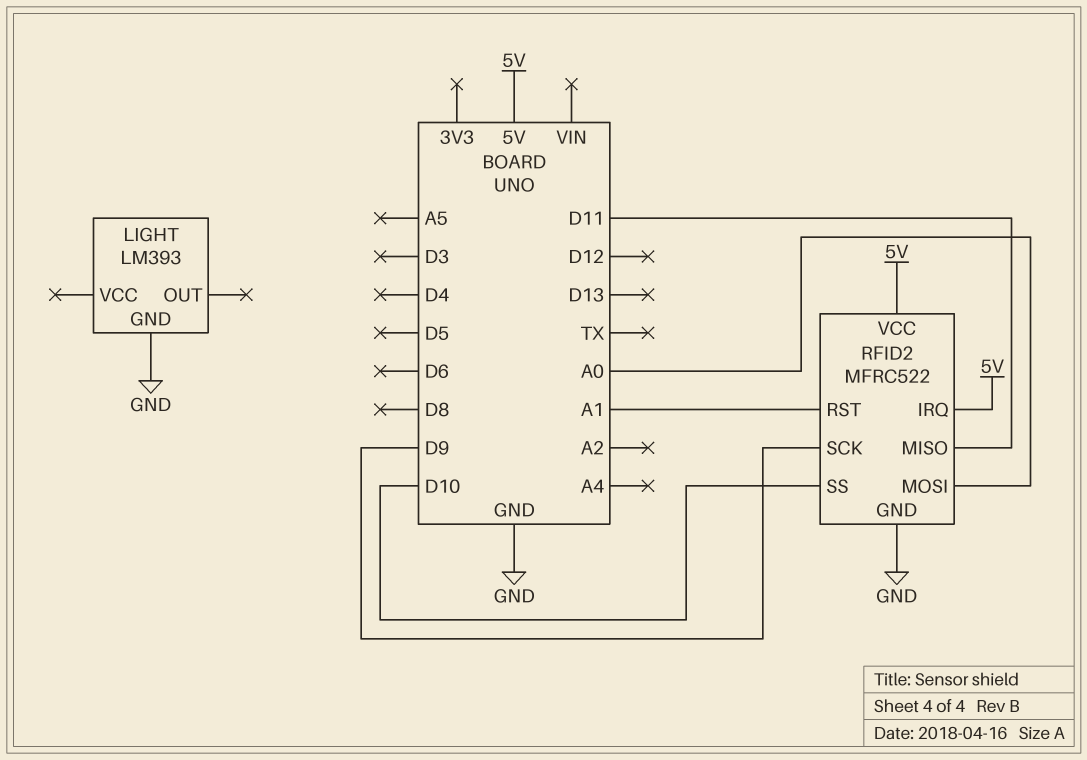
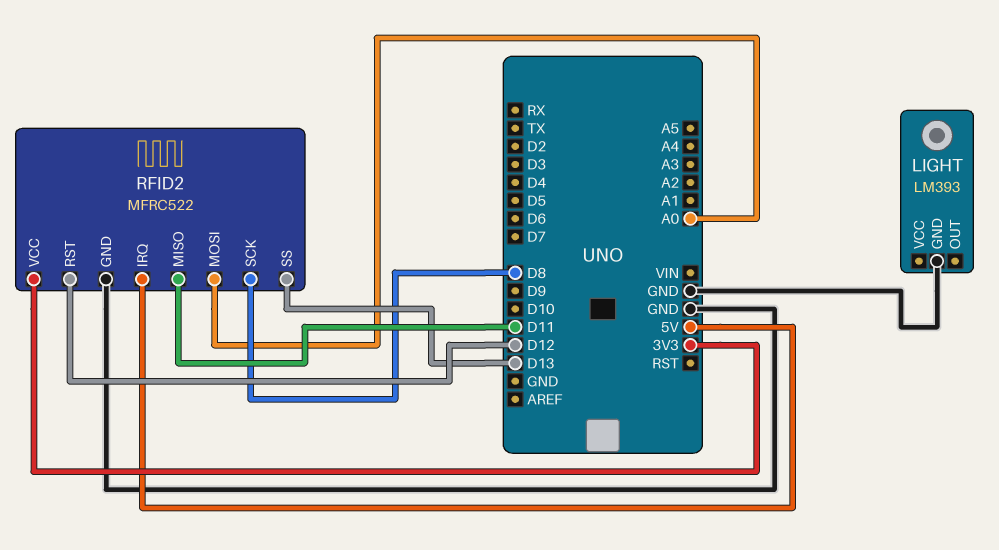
RFID2 pin RST: A1 -> D12
RFID2 pin SCK: D9 -> D8
RFID2 pin SS: D10 -> D13
RFID2 pin VCC: 5V -> 3V3

